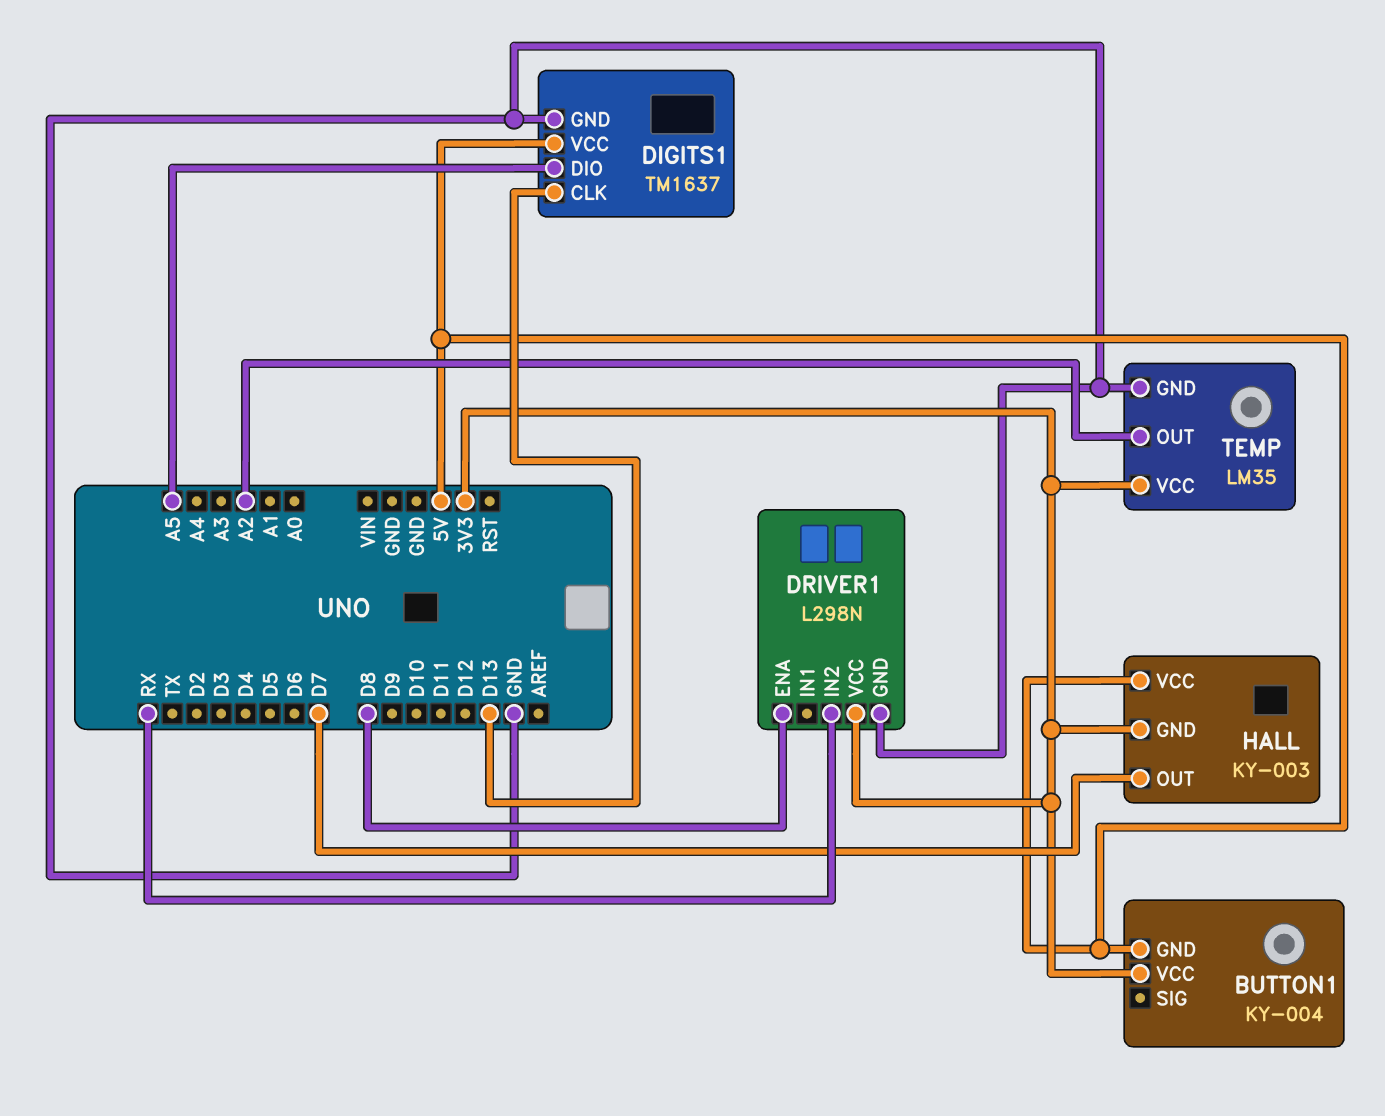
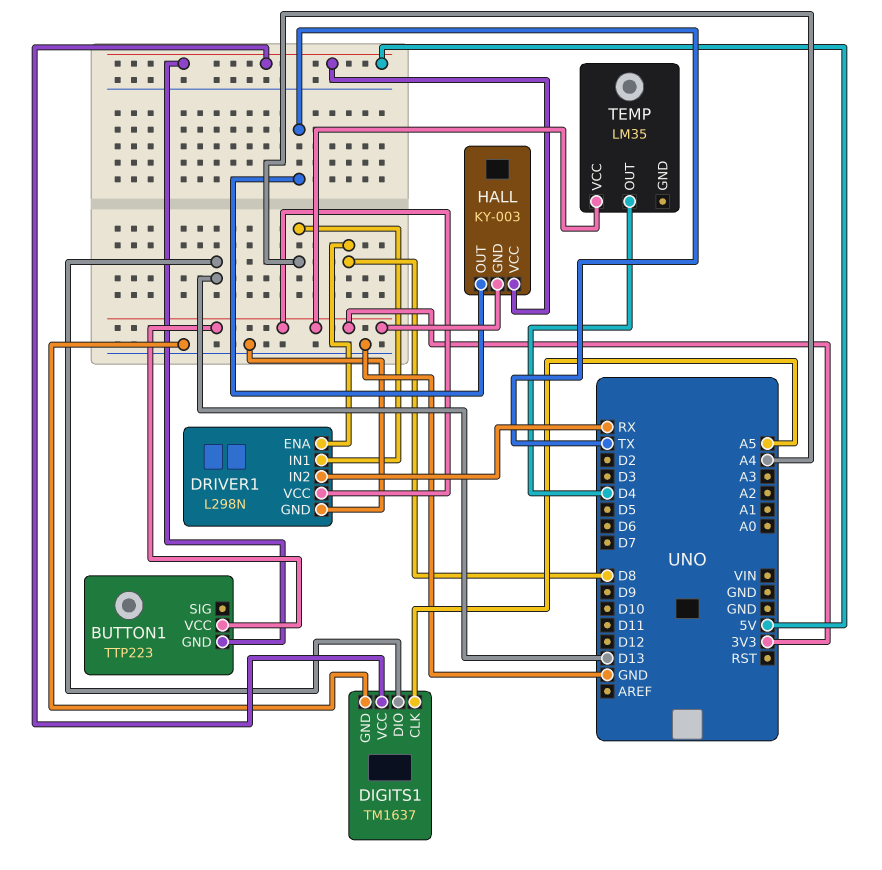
BUTTON1: KY-004 -> TTP223
DIGITS1 pin CLK: D13 -> A5
DIGITS1 pin DIO: A5 -> D13
DRIVER1 pin IN1: none -> A4
HALL pin OUT: D7 -> TX
TEMP pin GND: GND -> none
TEMP pin OUT: A2 -> D4

